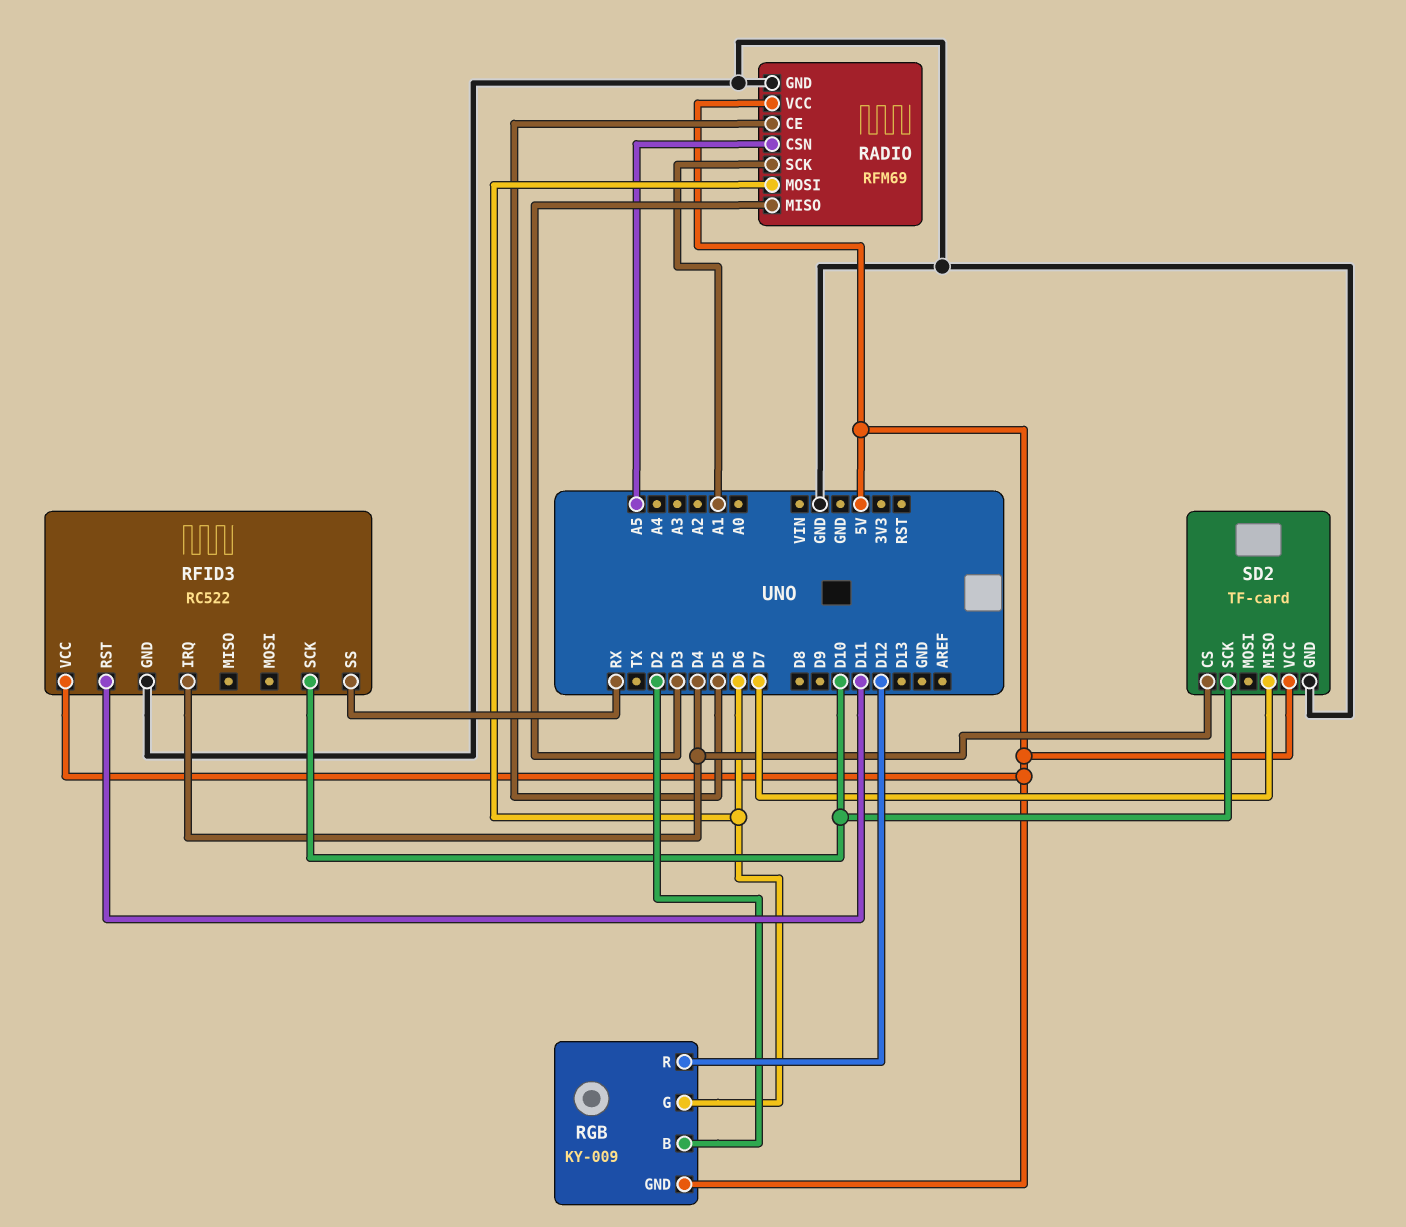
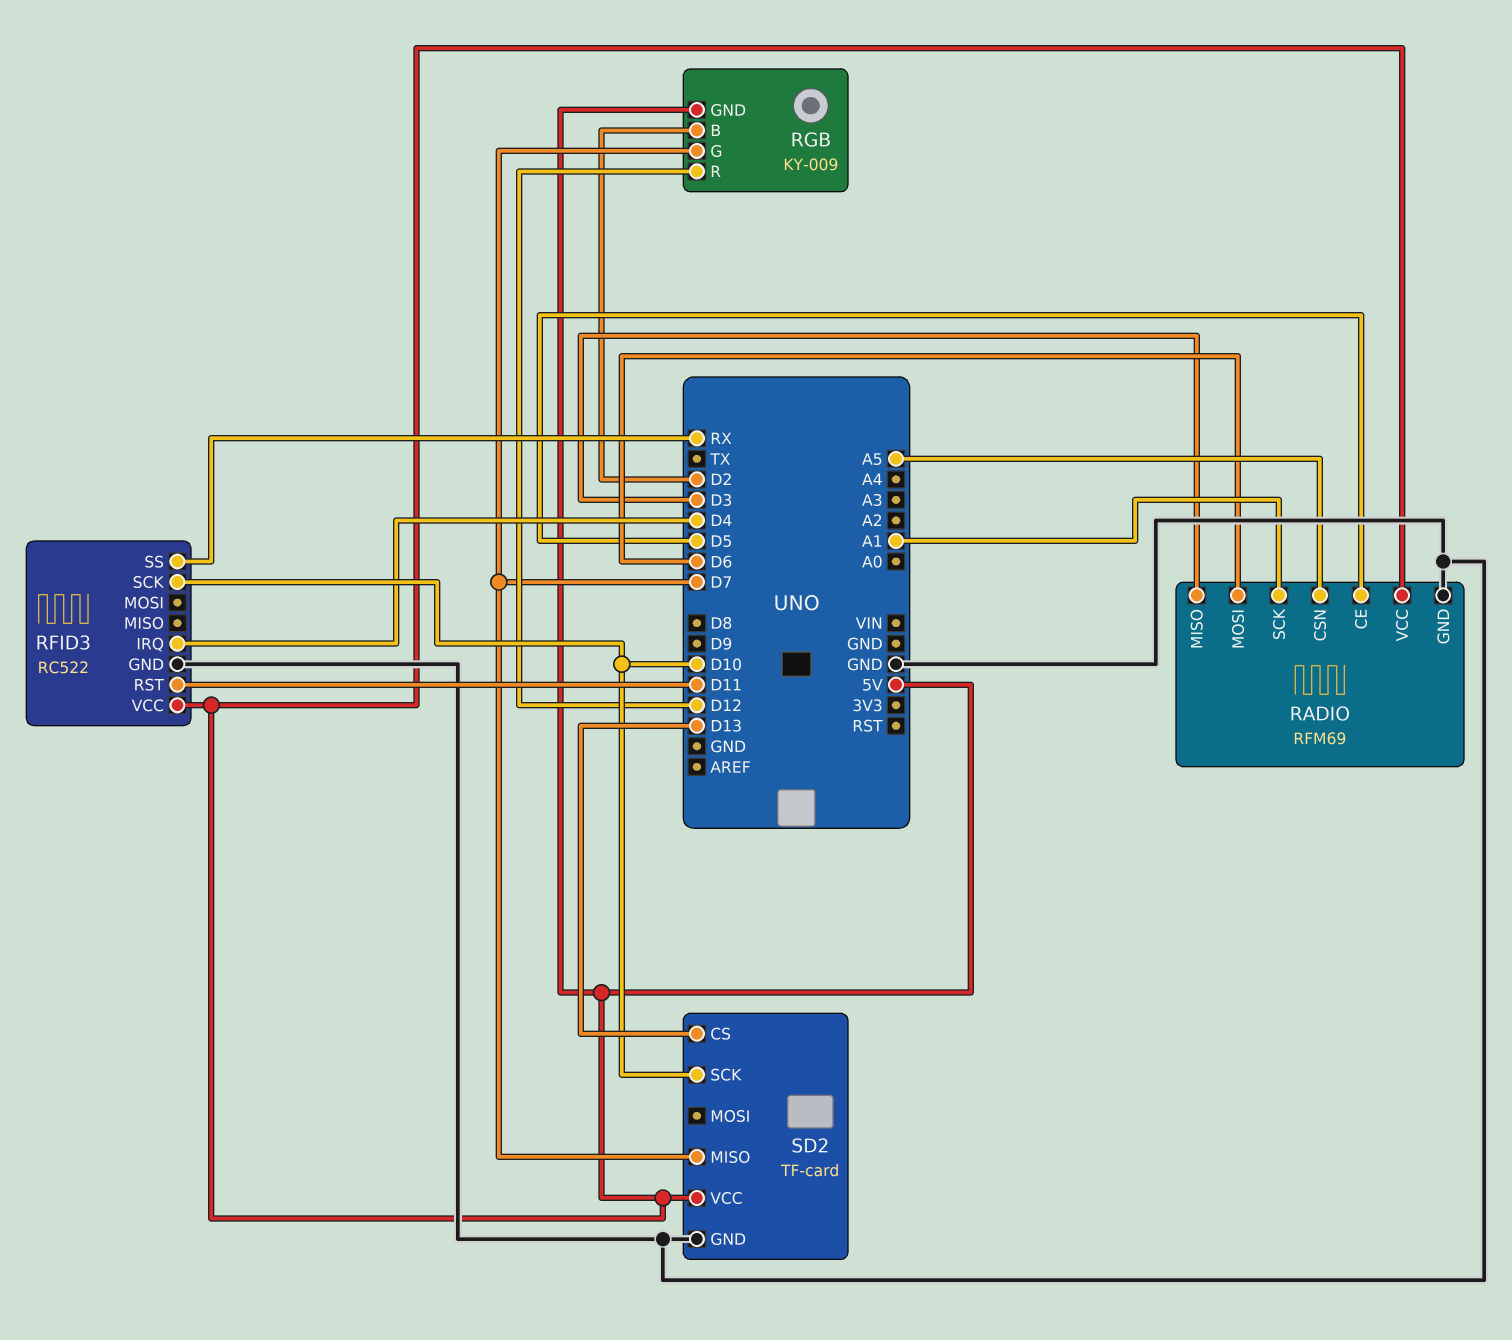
RGB pin G: D6 -> D7
SD2 pin CS: D4 -> D13

